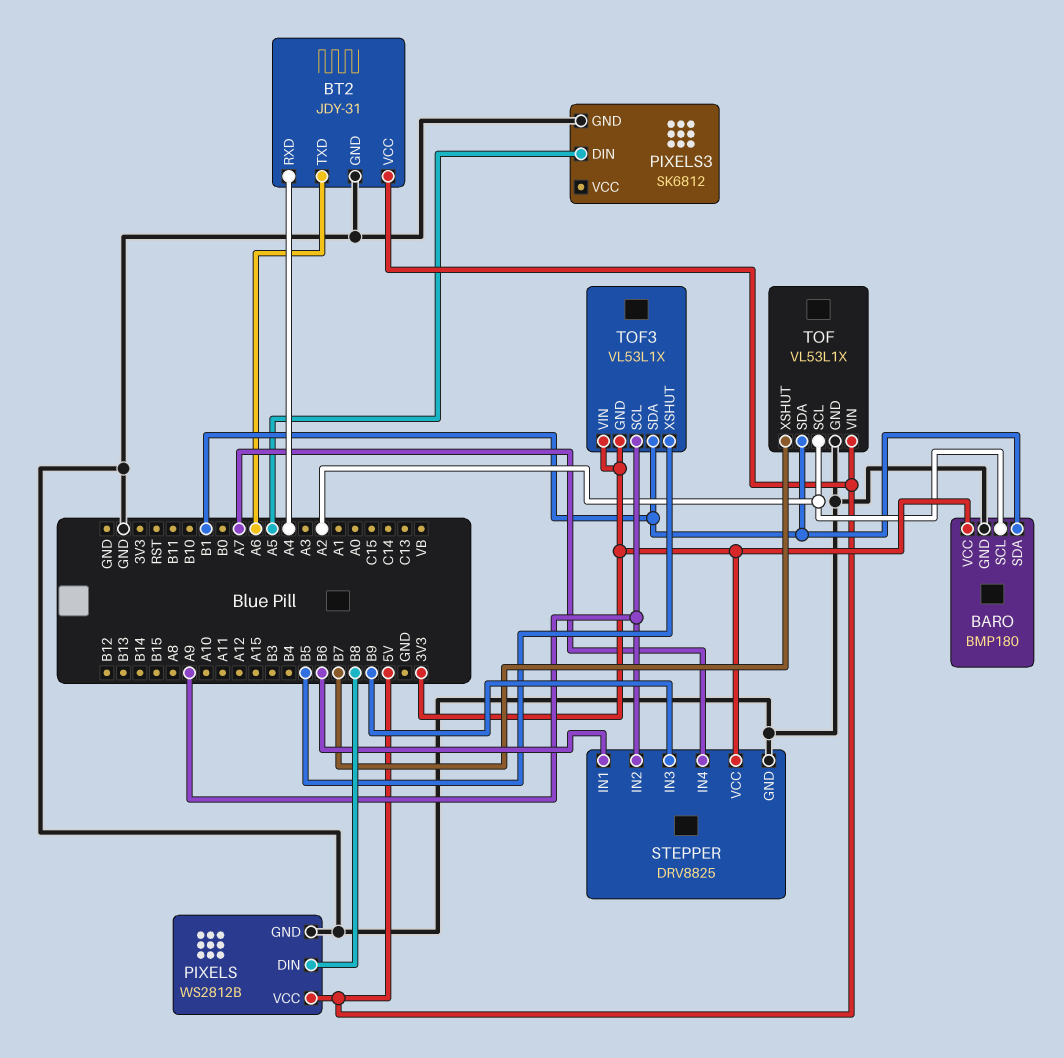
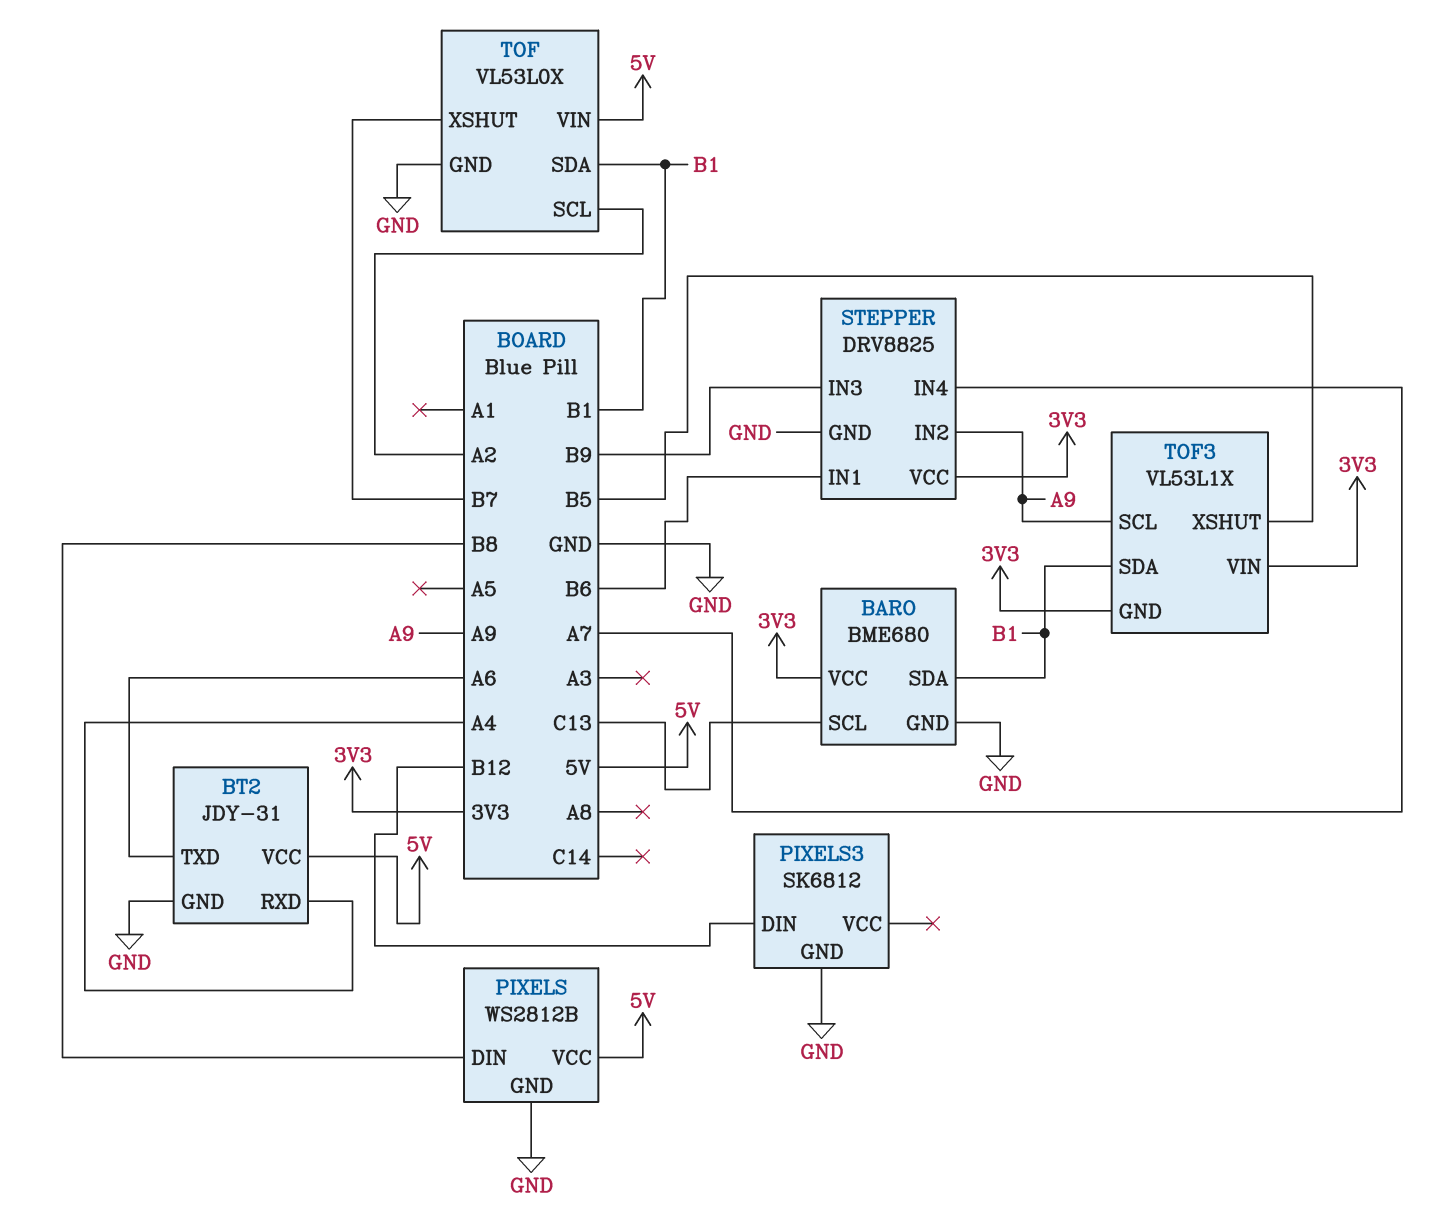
BARO: BMP180 -> BME680
BARO pin SCL: A2 -> C13
PIXELS3 pin DIN: A5 -> B12
TOF: VL53L1X -> VL53L0X

